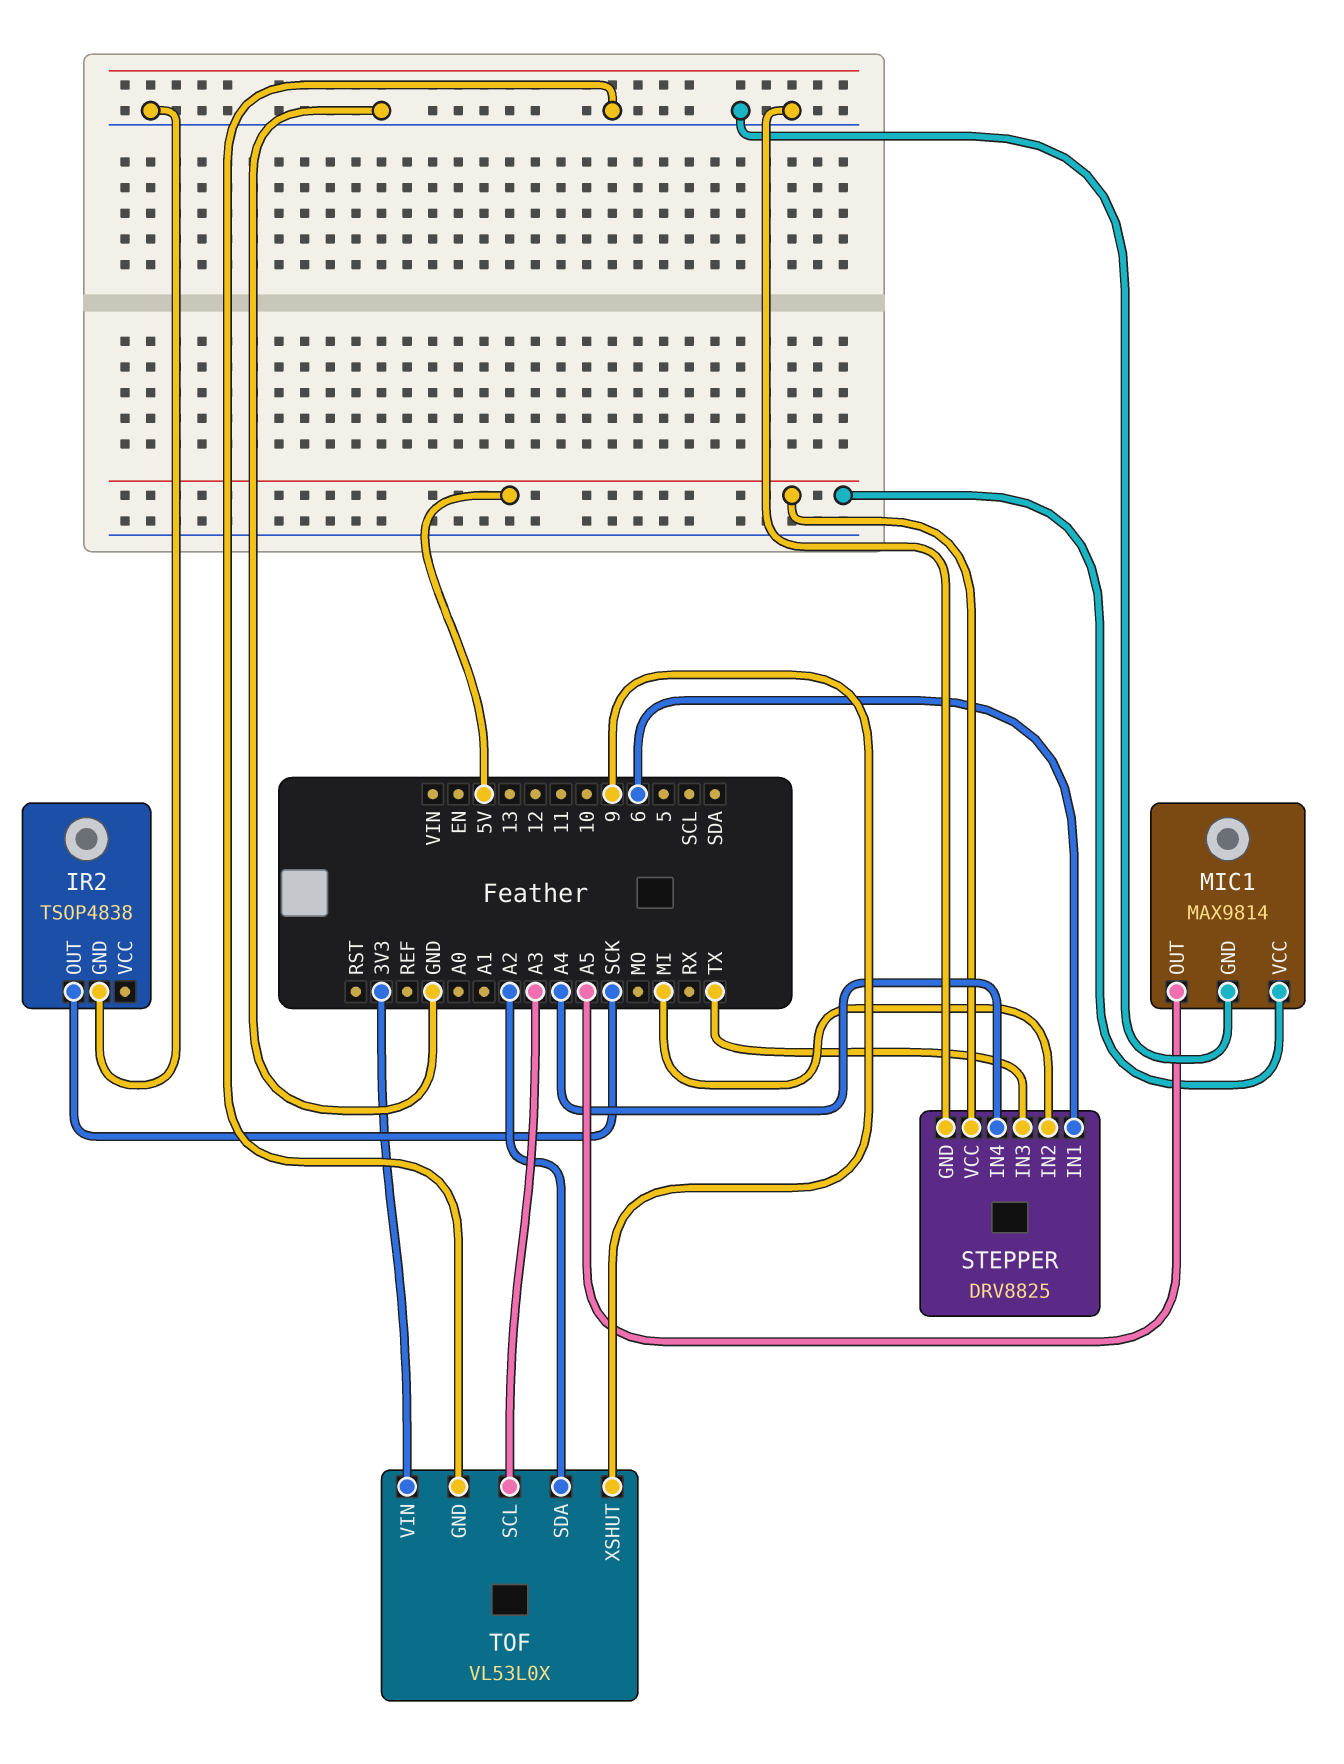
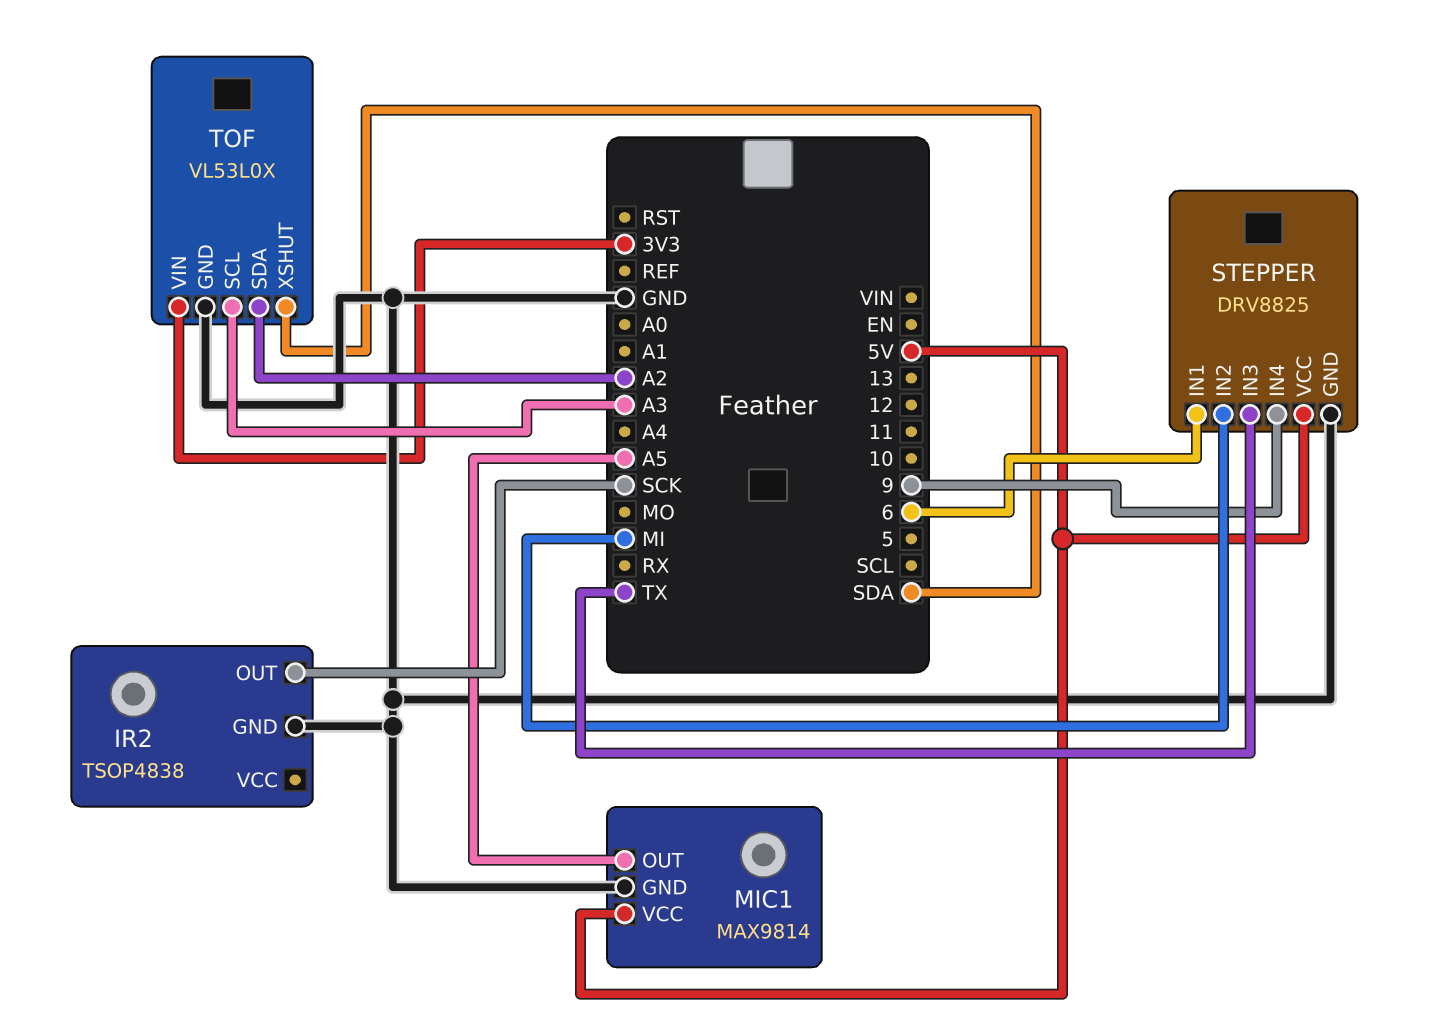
STEPPER pin IN4: A4 -> 9
TOF pin XSHUT: 9 -> SDA

